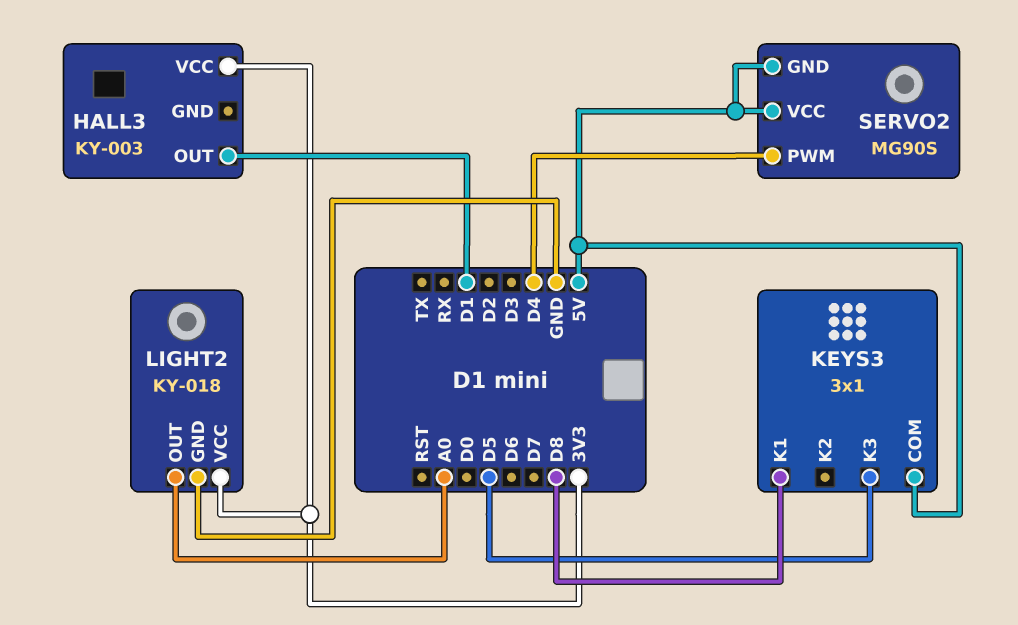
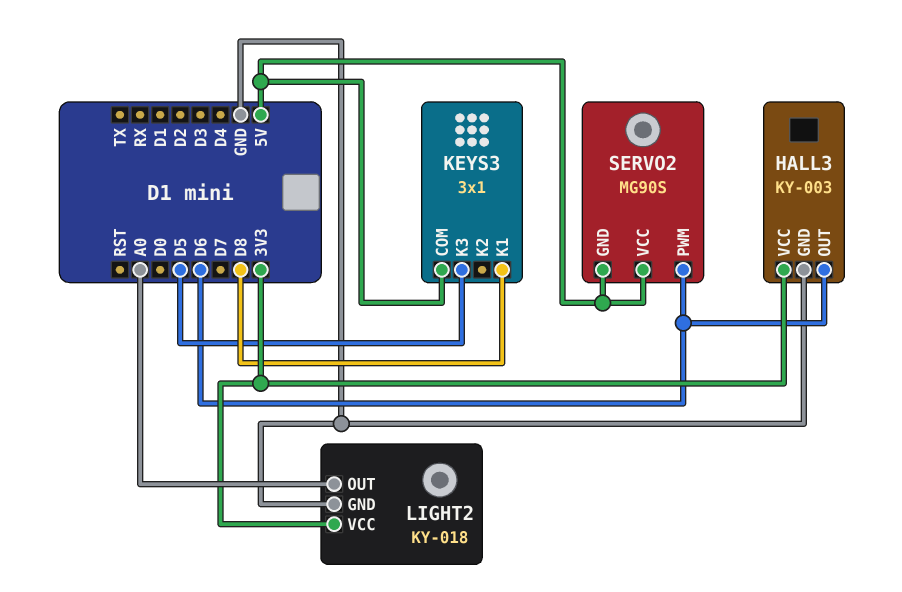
HALL3 pin GND: none -> GND
HALL3 pin OUT: D1 -> D6
SERVO2 pin PWM: D4 -> D6

